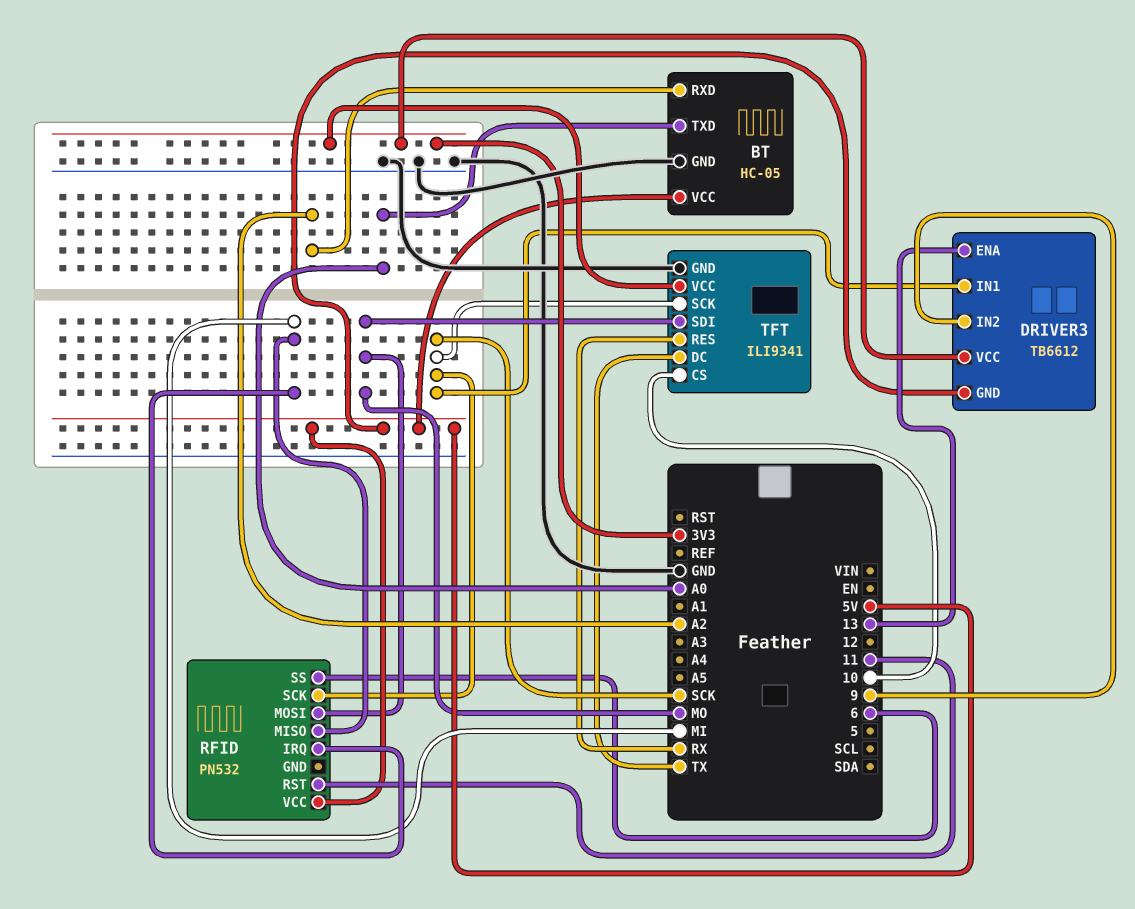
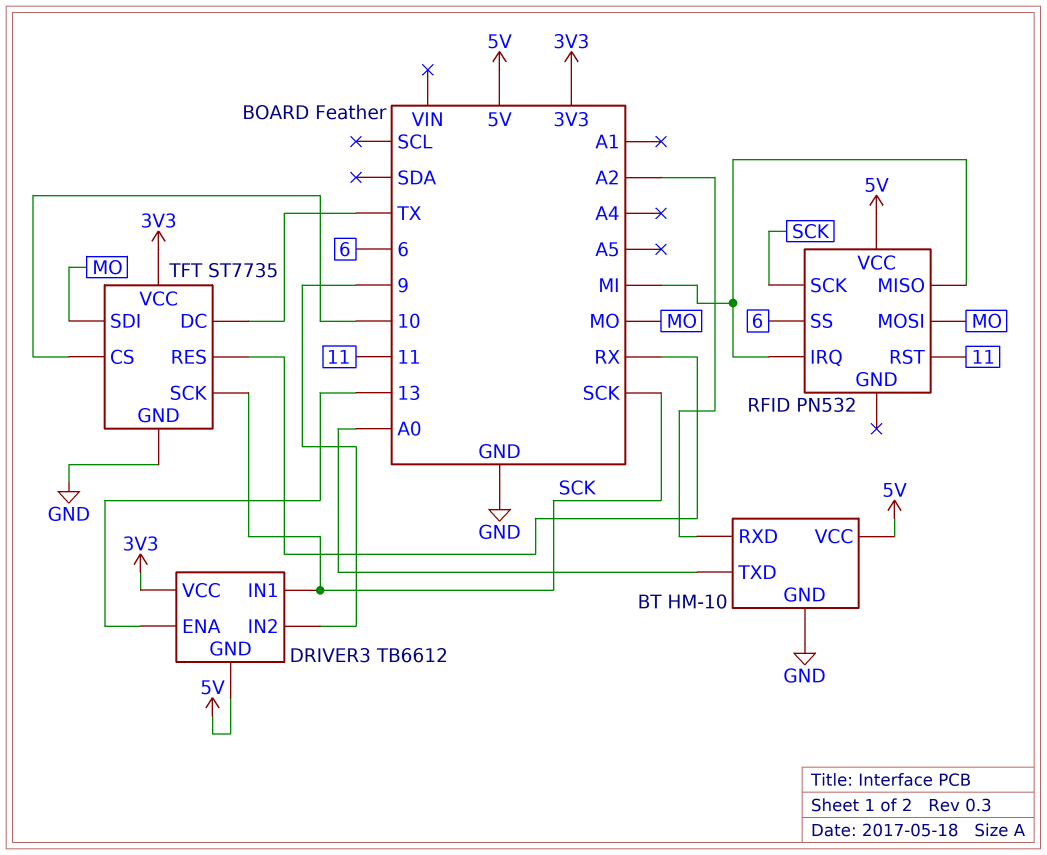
BT: HC-05 -> HM-10
TFT: ILI9341 -> ST7735

